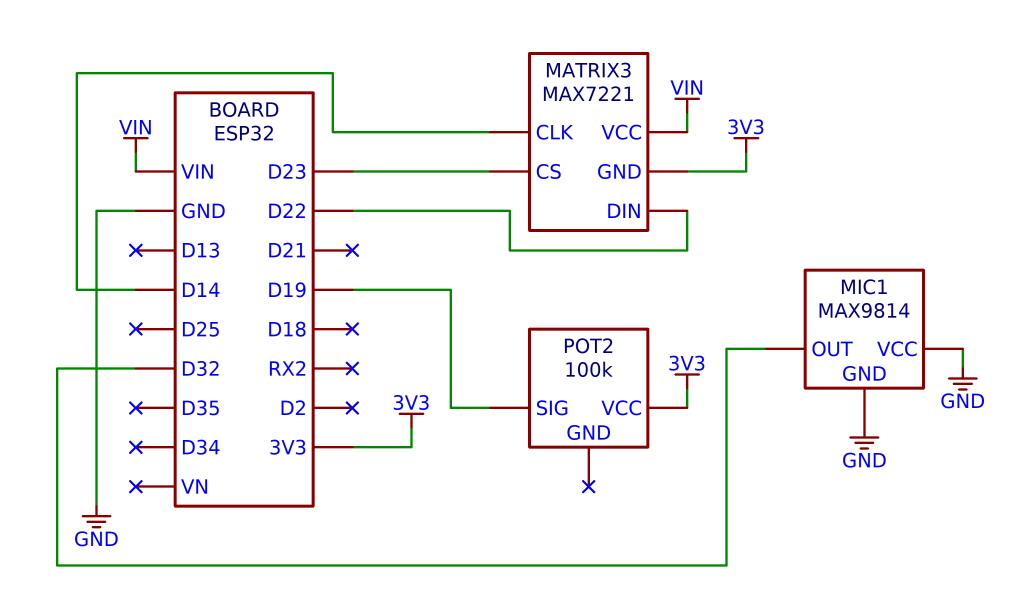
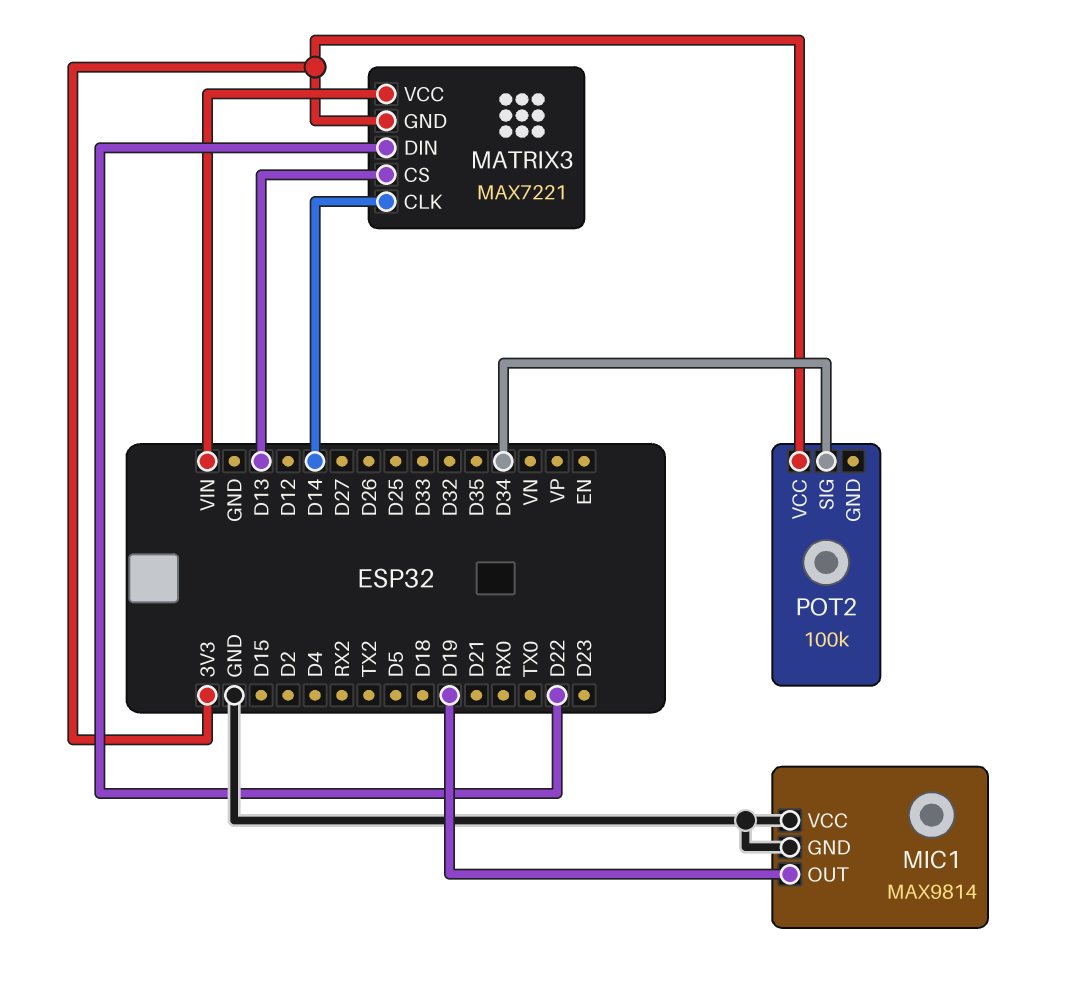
MATRIX3 pin CS: D23 -> D13
MIC1 pin OUT: D32 -> D19
POT2 pin SIG: D19 -> D34

